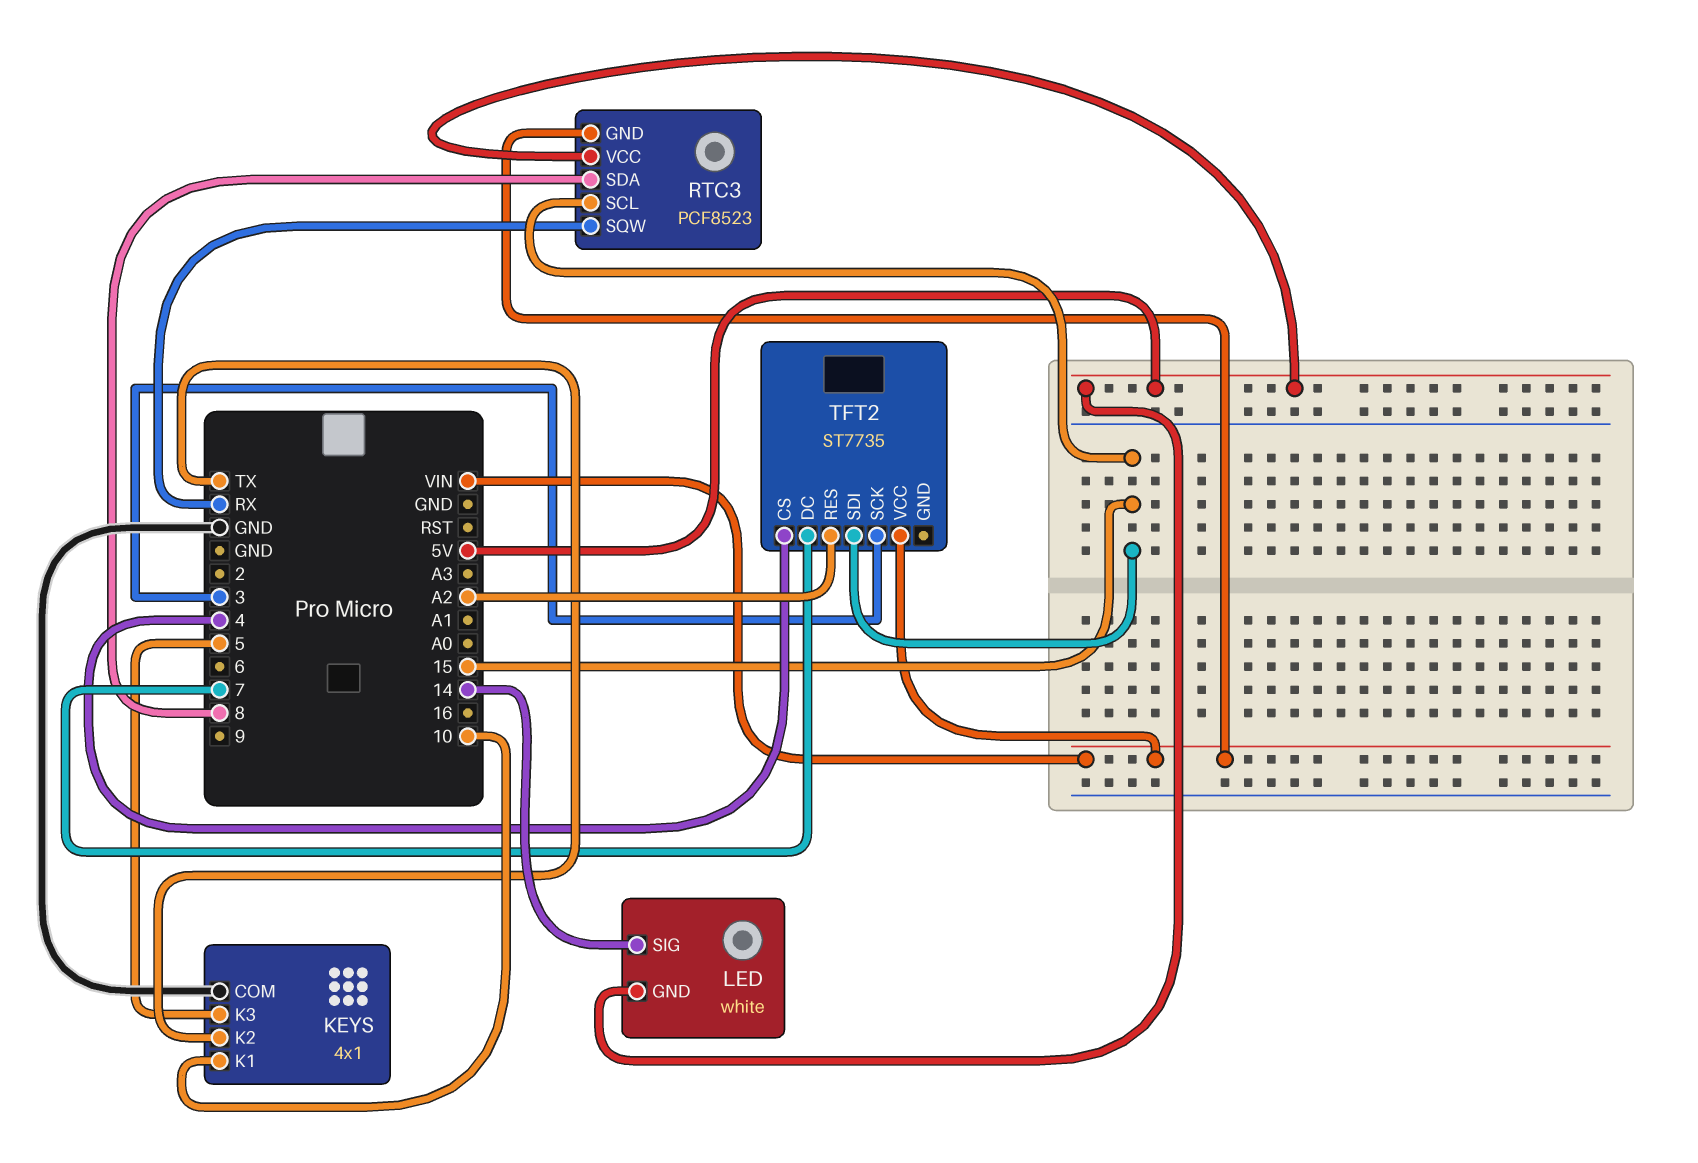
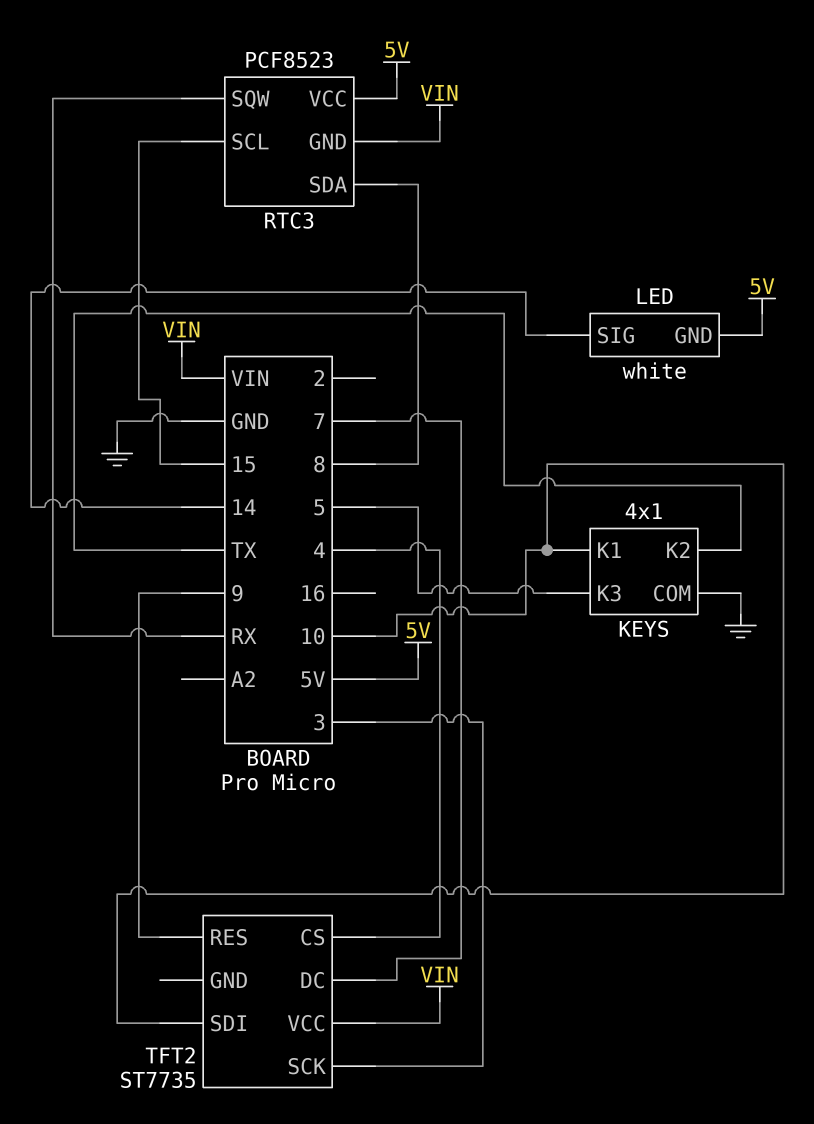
TFT2 pin RES: A2 -> 9
TFT2 pin SDI: 15 -> 10

